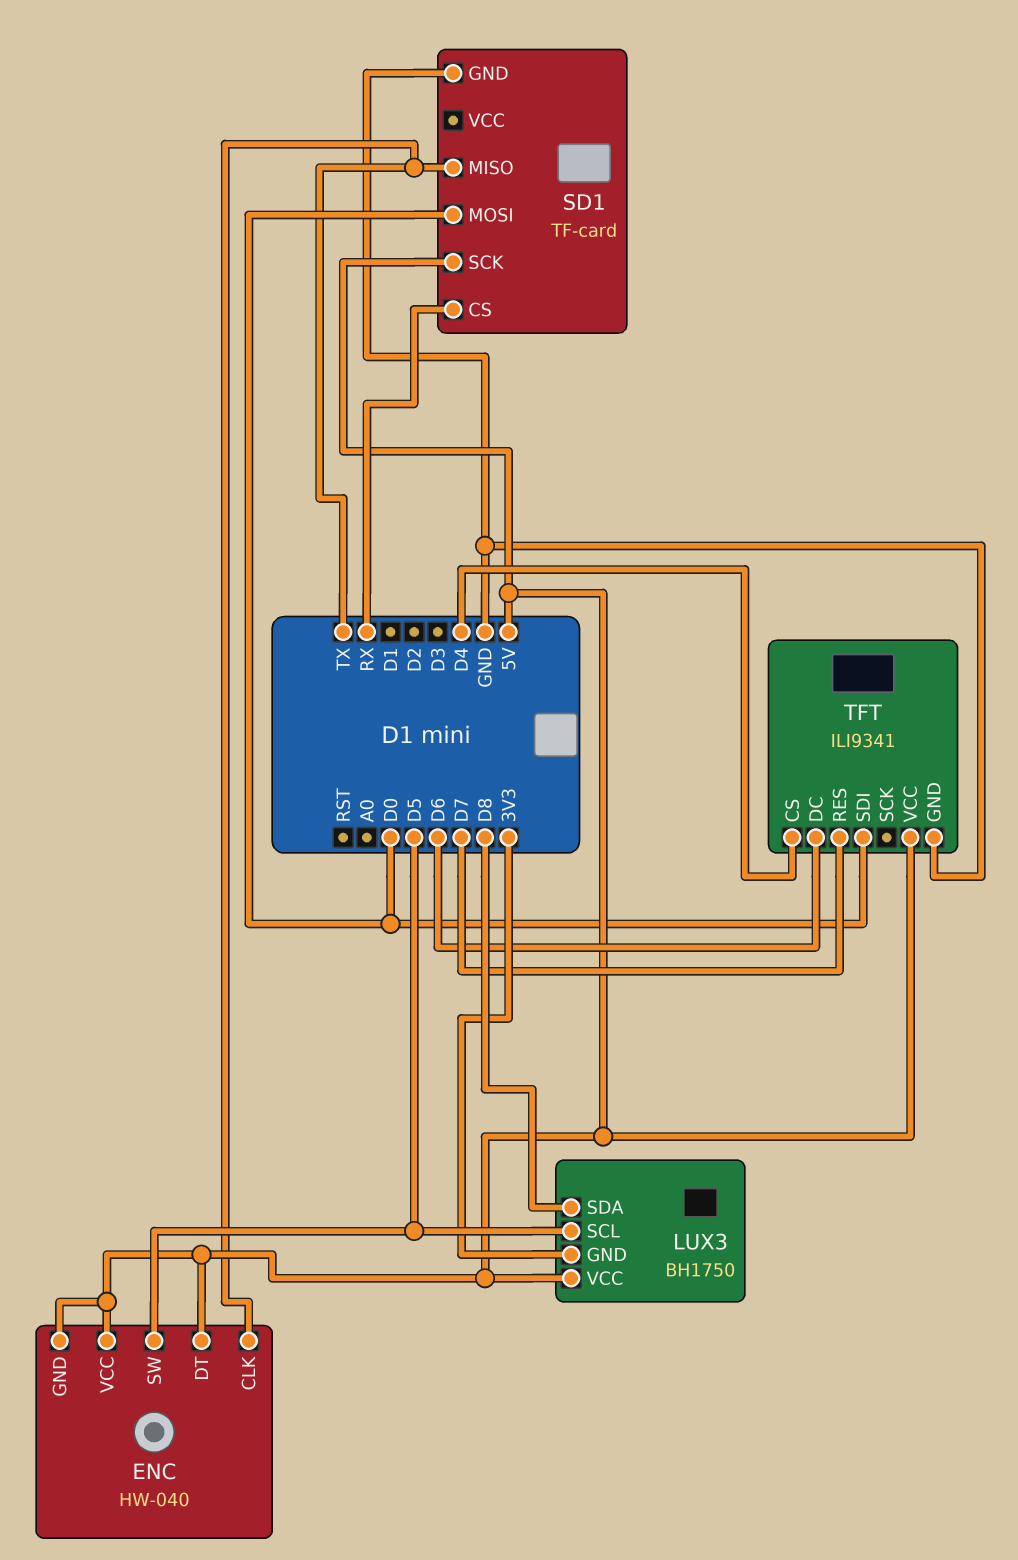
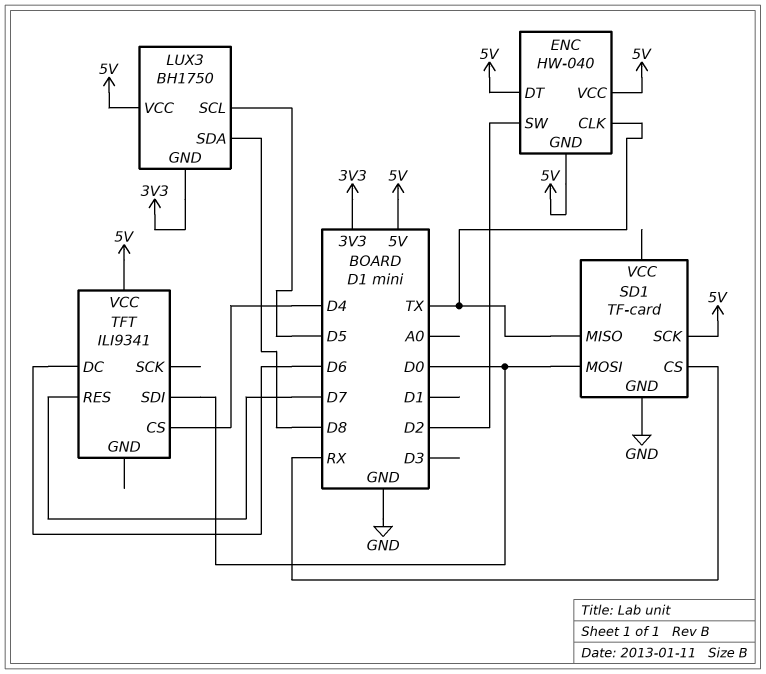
ENC pin SW: D5 -> D2
TFT pin GND: GND -> none

